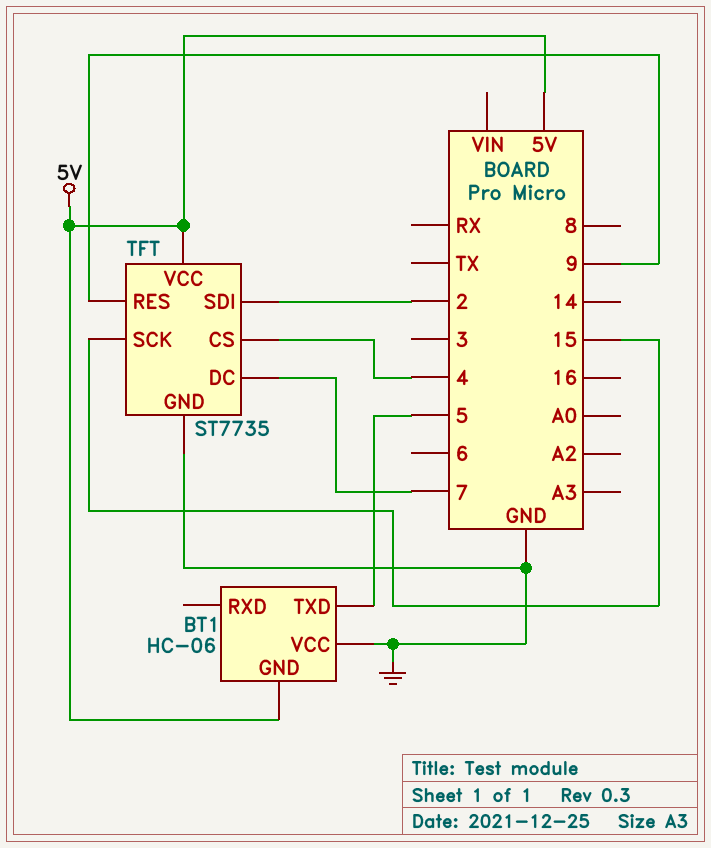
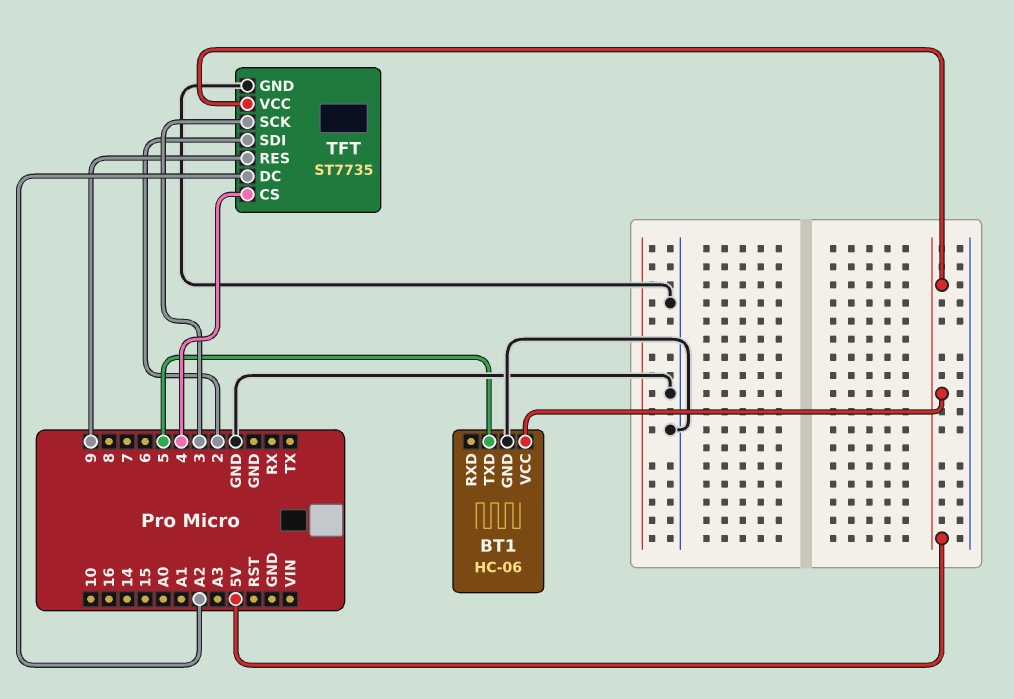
BT1 pin GND: 5V -> GND
BT1 pin VCC: GND -> 5V
TFT pin DC: 7 -> A2
TFT pin SCK: 15 -> 3

